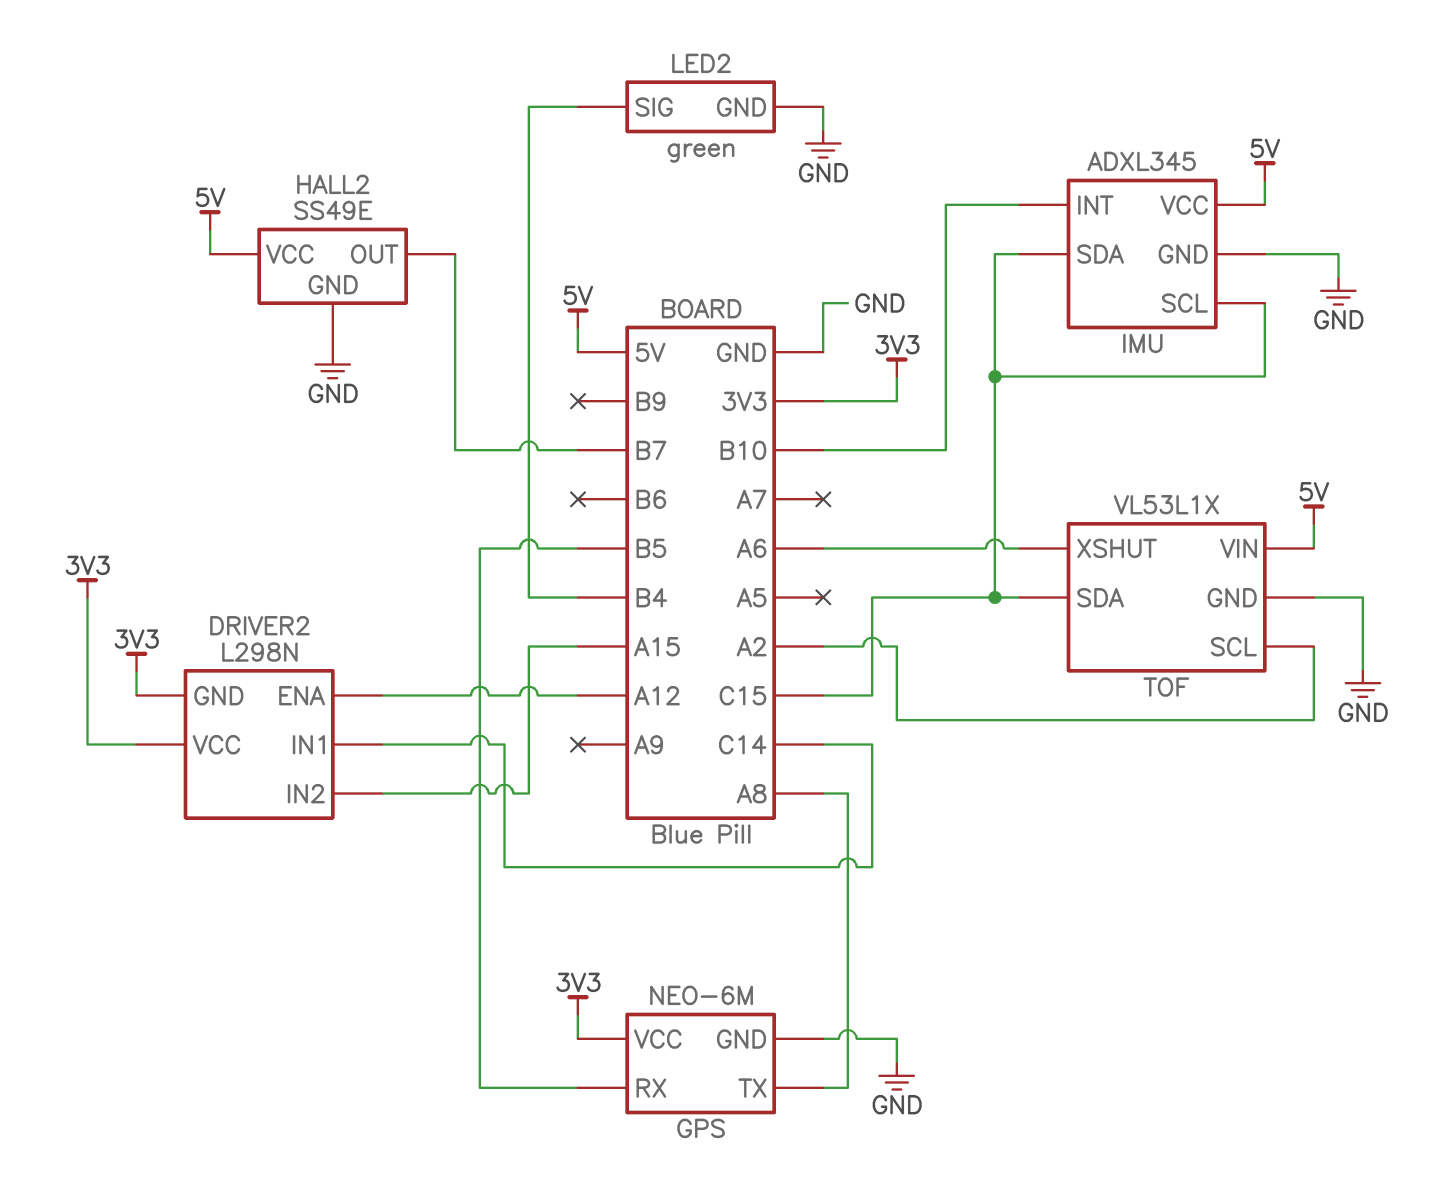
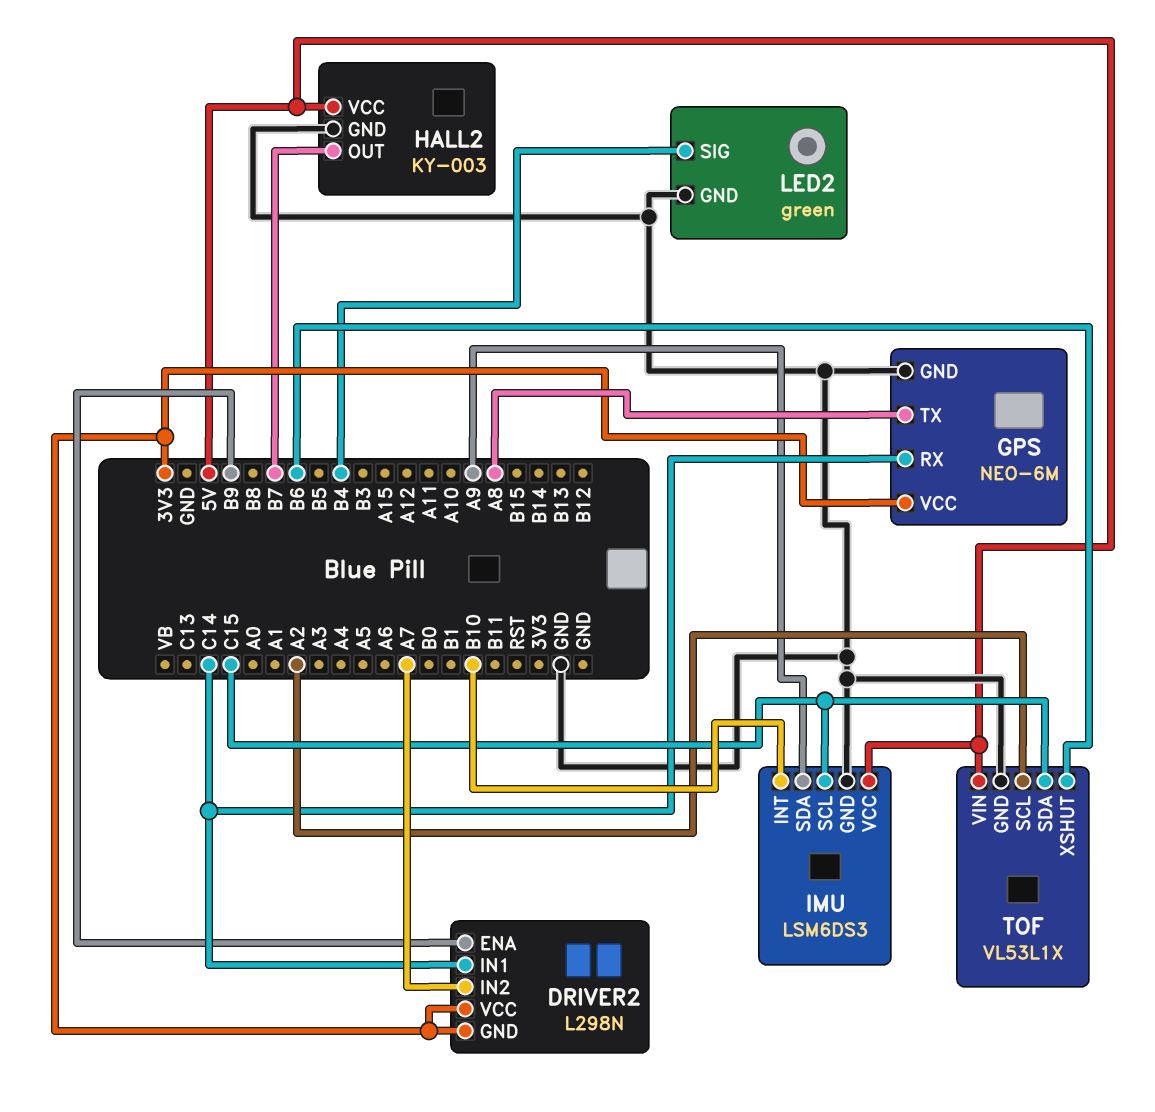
DRIVER2 pin ENA: A12 -> B9
DRIVER2 pin IN2: A15 -> A7
GPS pin RX: B5 -> C14
HALL2: SS49E -> KY-003
IMU: ADXL345 -> LSM6DS3
IMU pin SDA: C15 -> A9
TOF pin XSHUT: A6 -> B6

